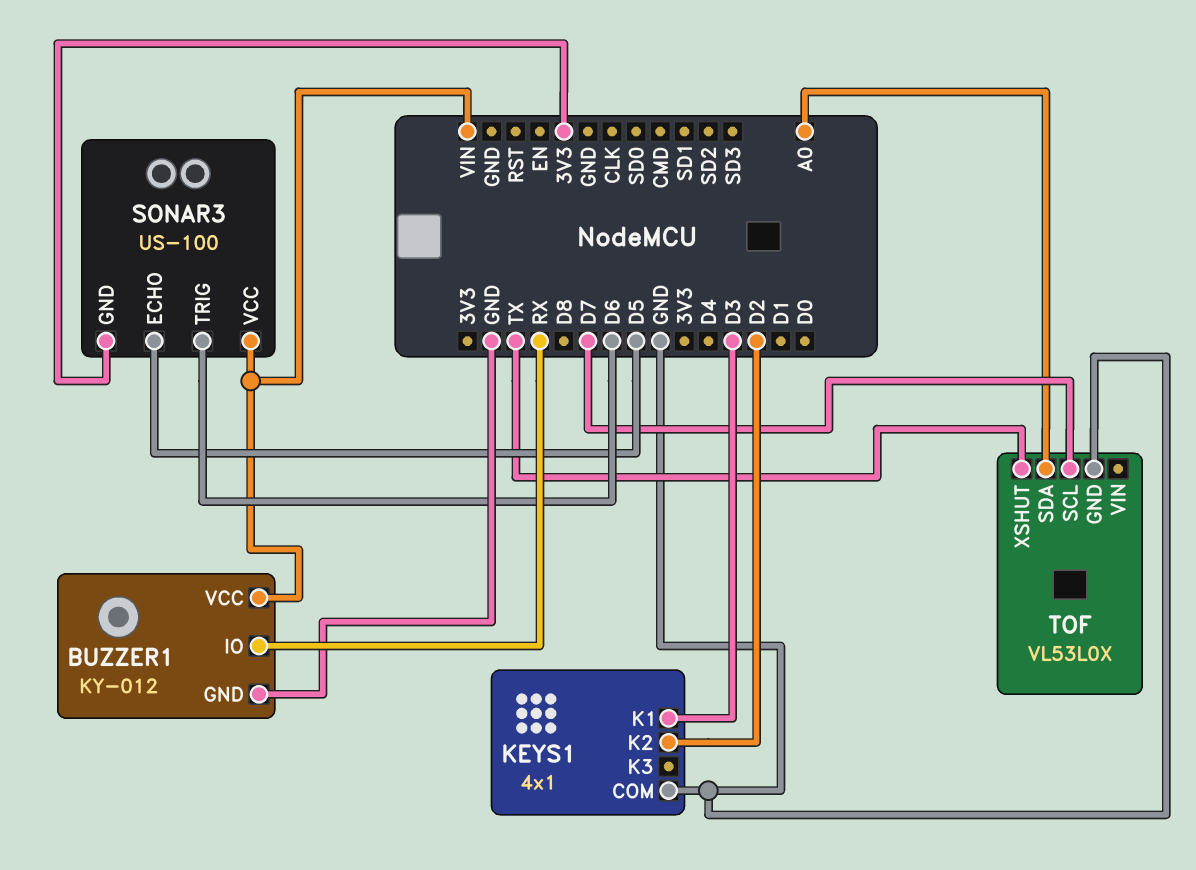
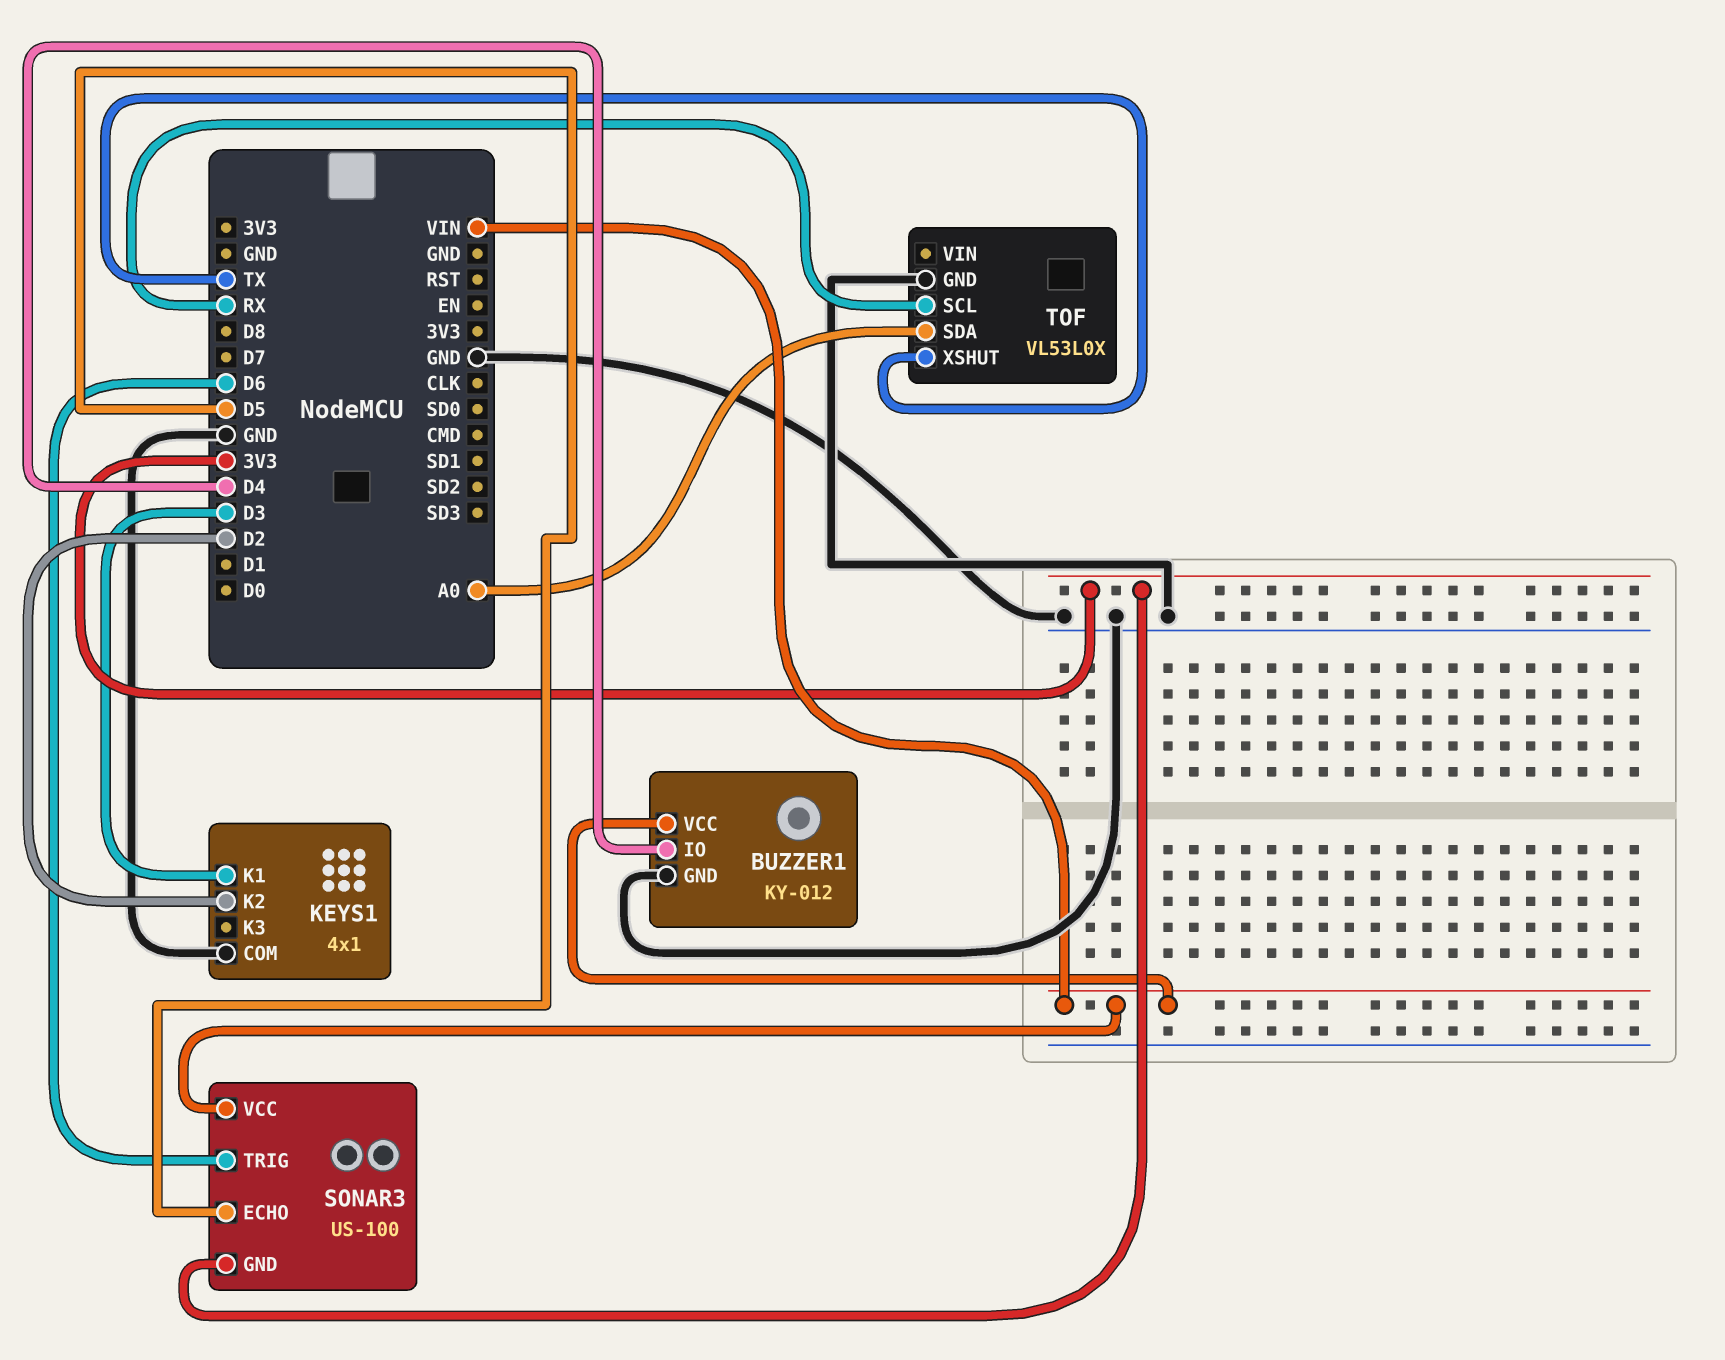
BUZZER1 pin IO: RX -> D4
TOF pin SCL: D7 -> RX

